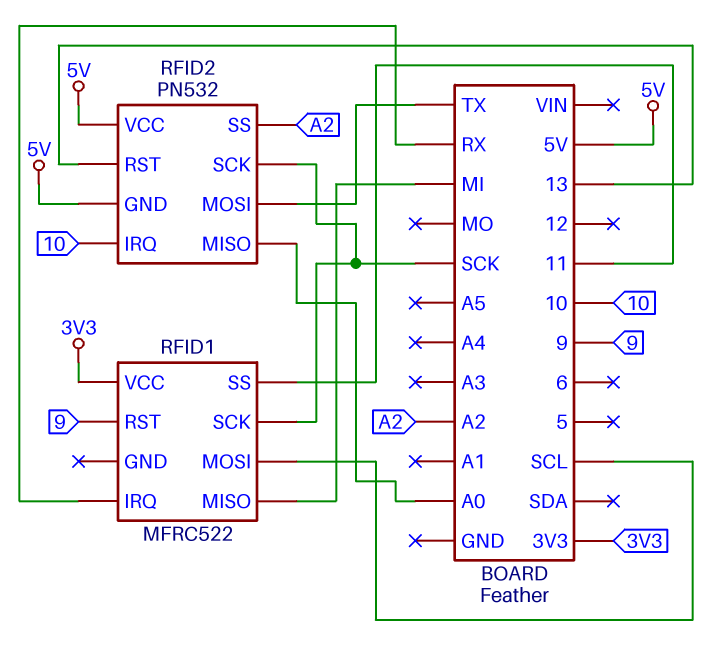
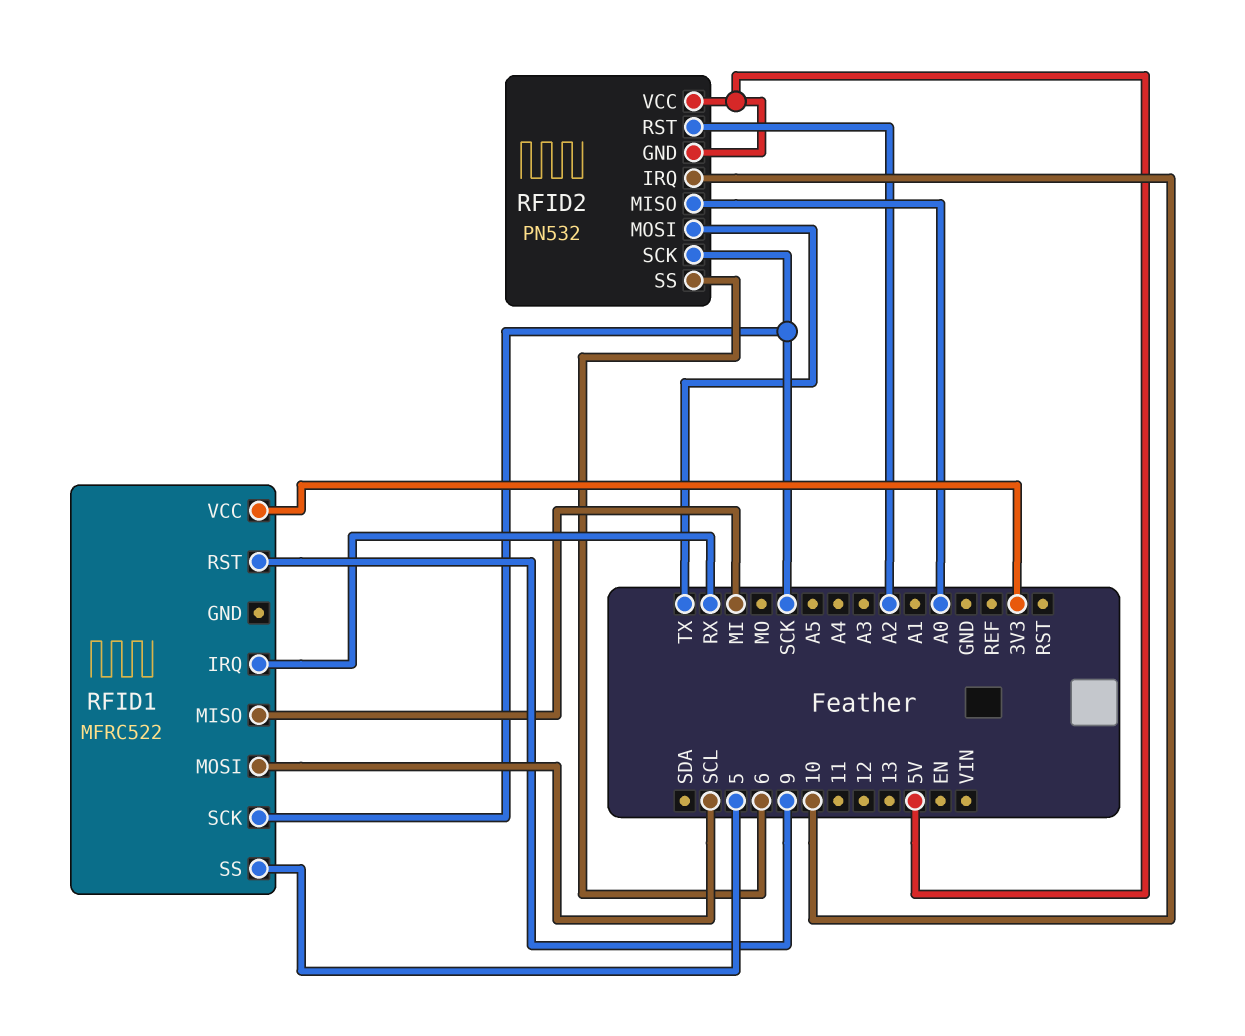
RFID1 pin SS: 11 -> 5
RFID2 pin RST: 13 -> A2
RFID2 pin SS: A2 -> 6

